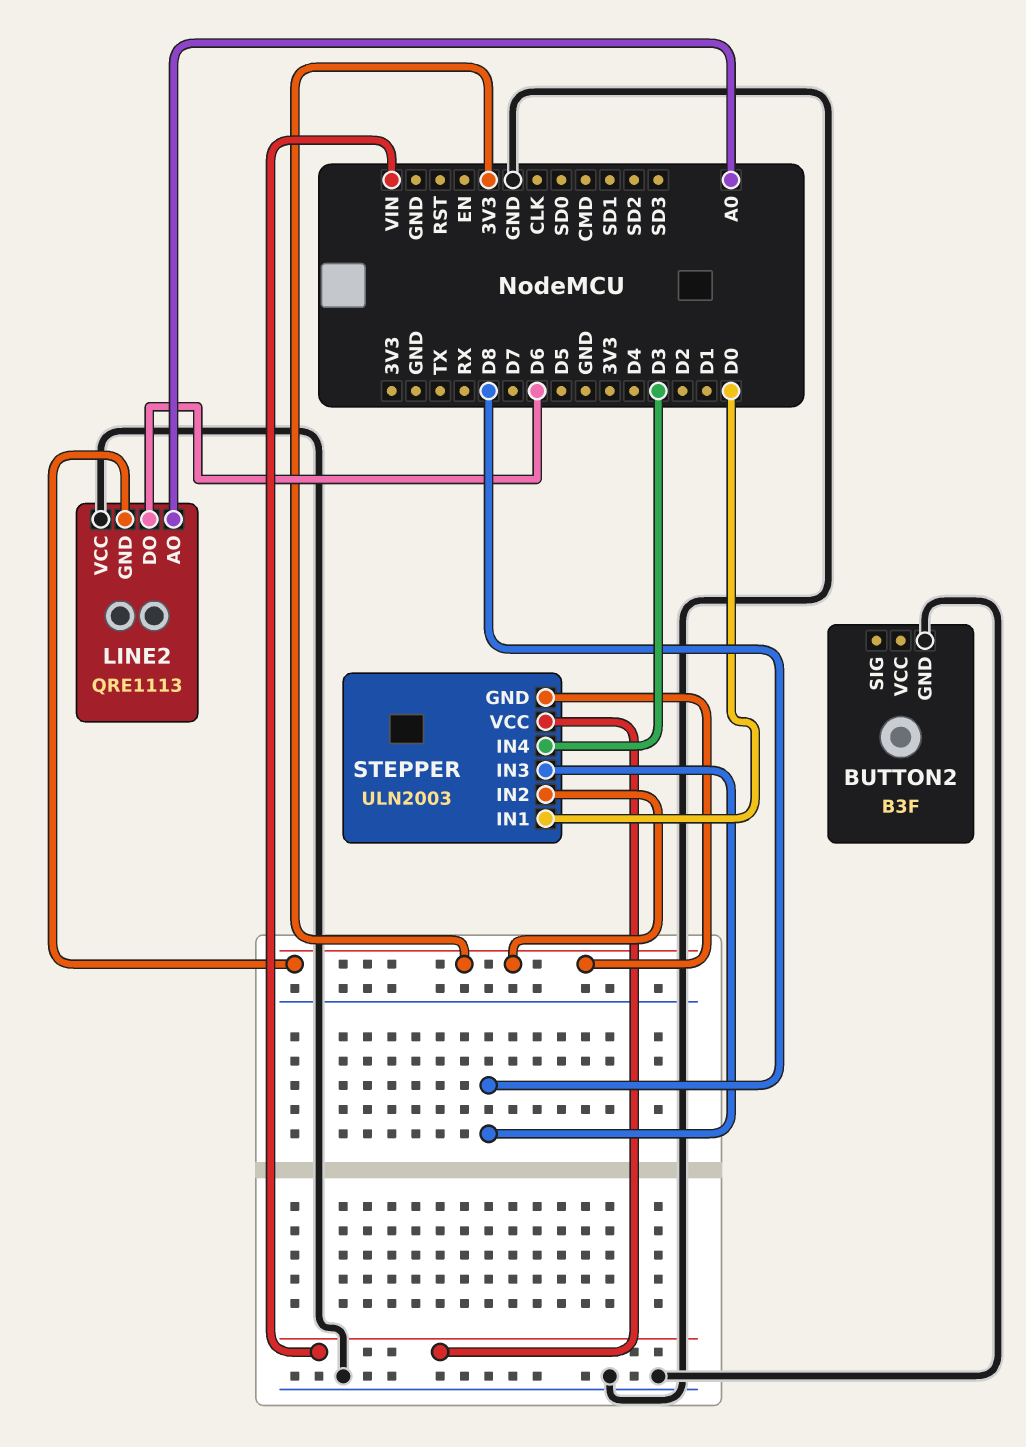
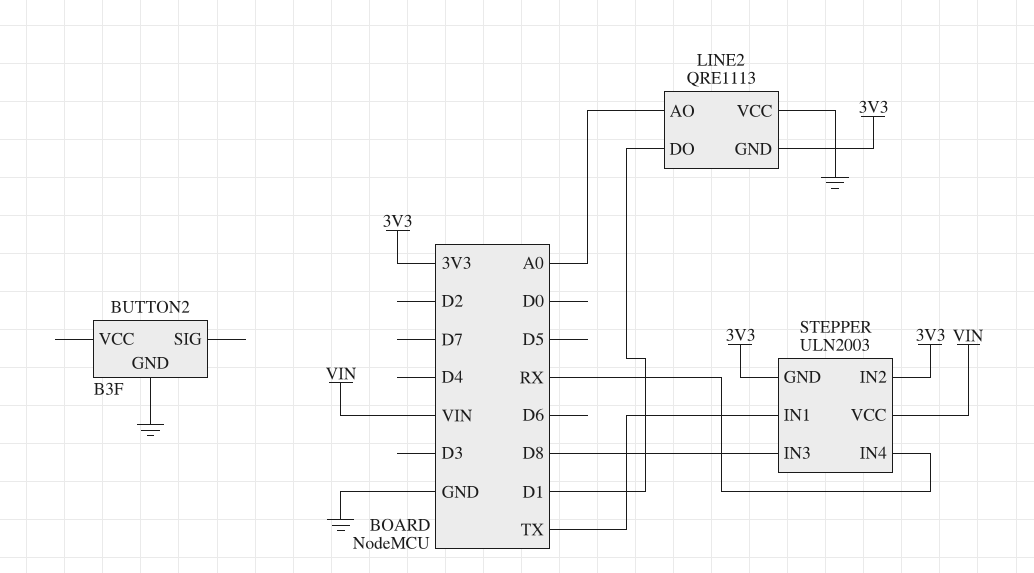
LINE2 pin DO: D6 -> D1
STEPPER pin IN1: D0 -> TX
STEPPER pin IN4: D3 -> RX

